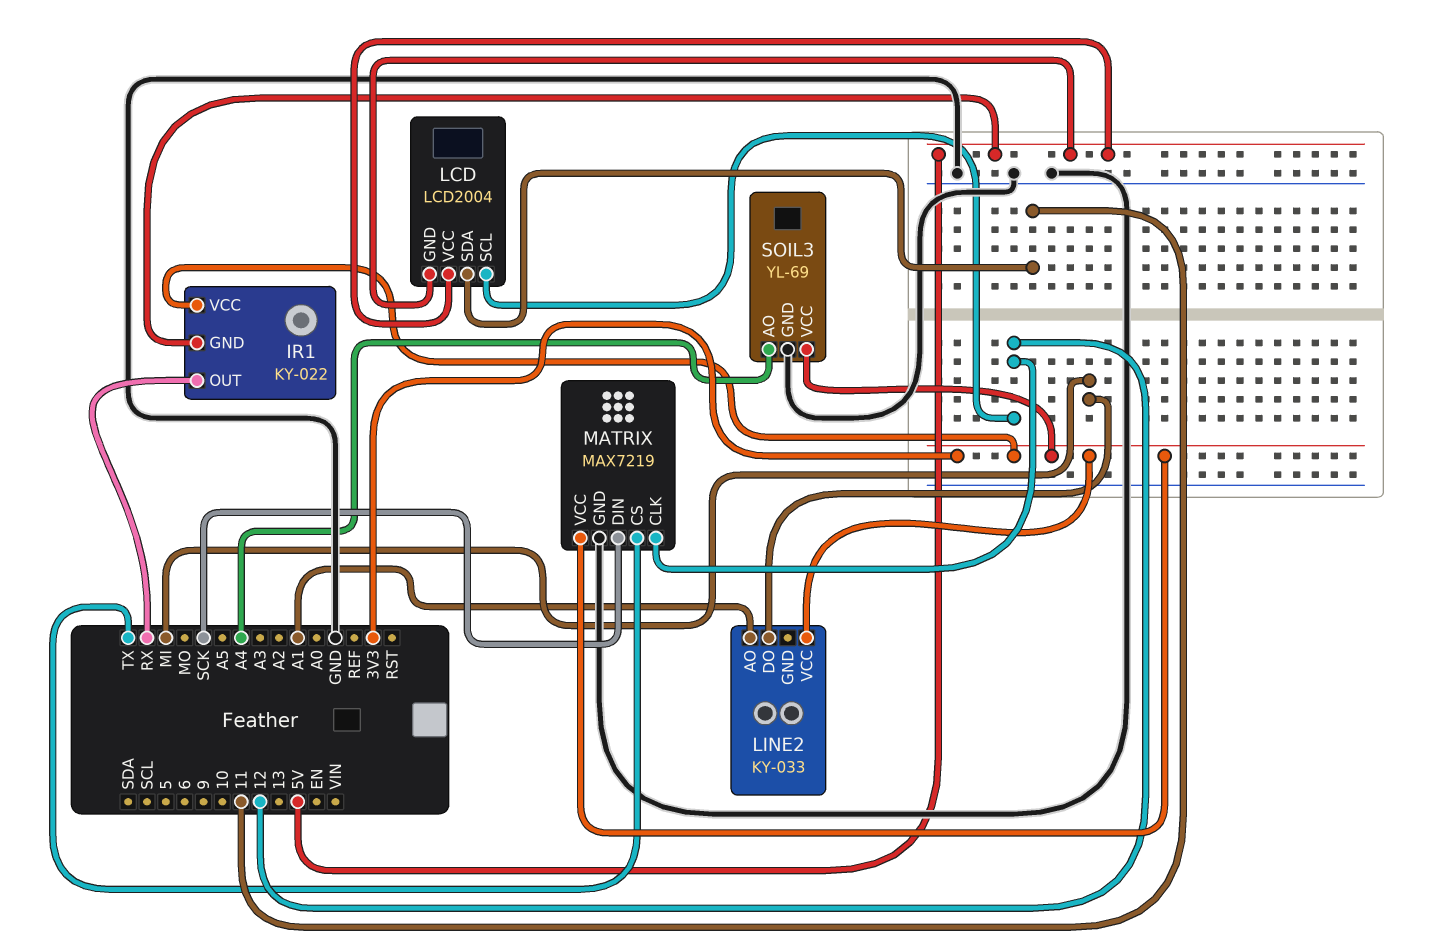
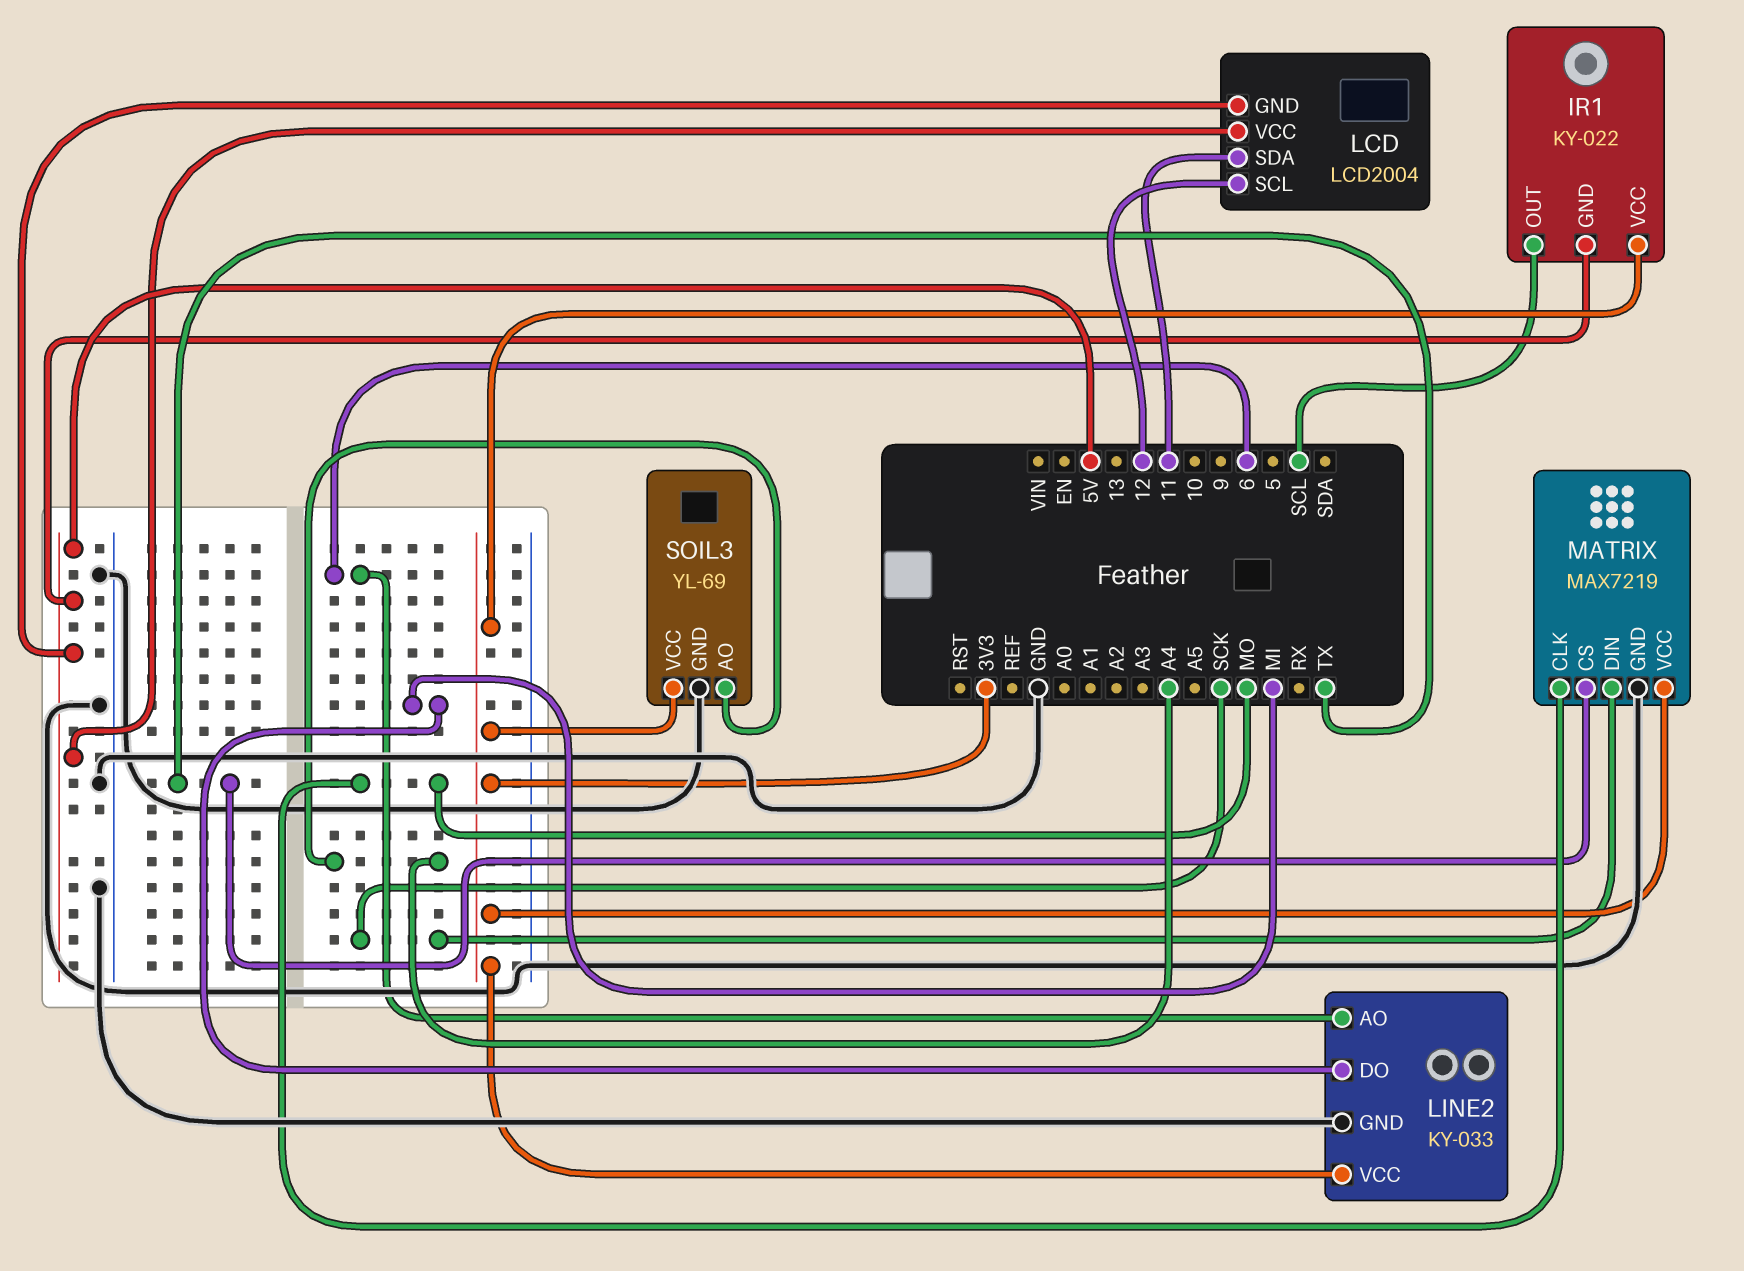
IR1 pin OUT: RX -> SCL
LINE2 pin AO: A1 -> 6
LINE2 pin GND: none -> GND
MATRIX pin CLK: 12 -> MO

